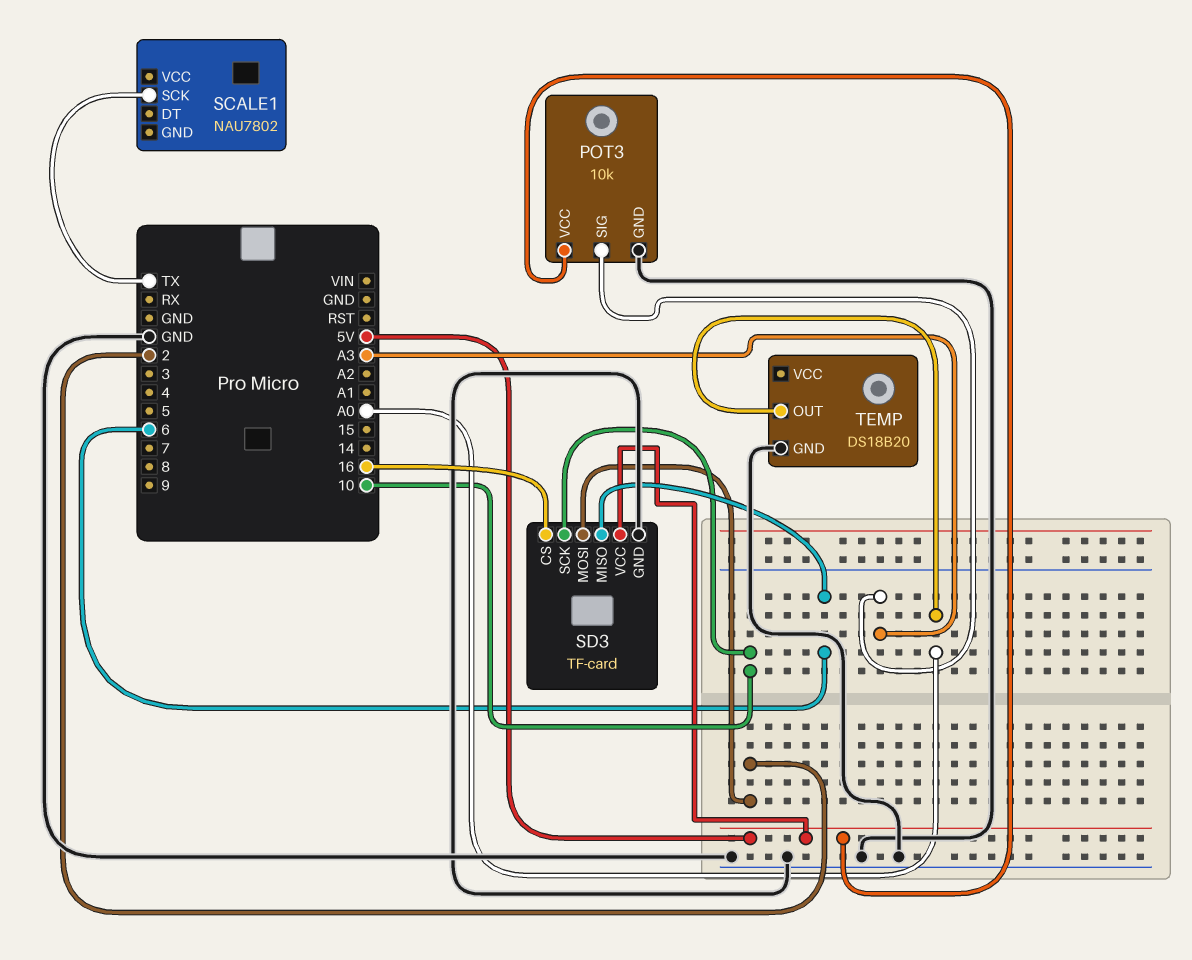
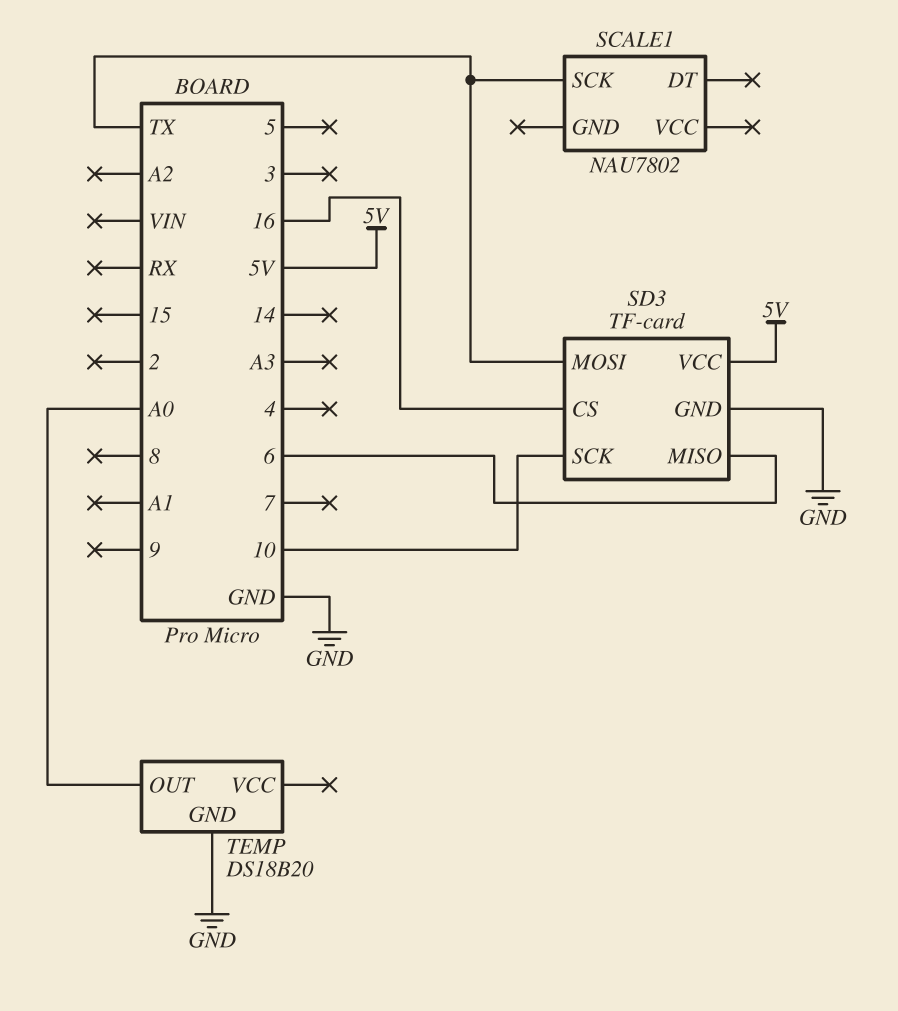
POT3: 10k -> none
POT3 pin GND: GND -> none
POT3 pin SIG: A3 -> none
POT3 pin VCC: 5V -> none
SD3 pin MOSI: 2 -> TX

